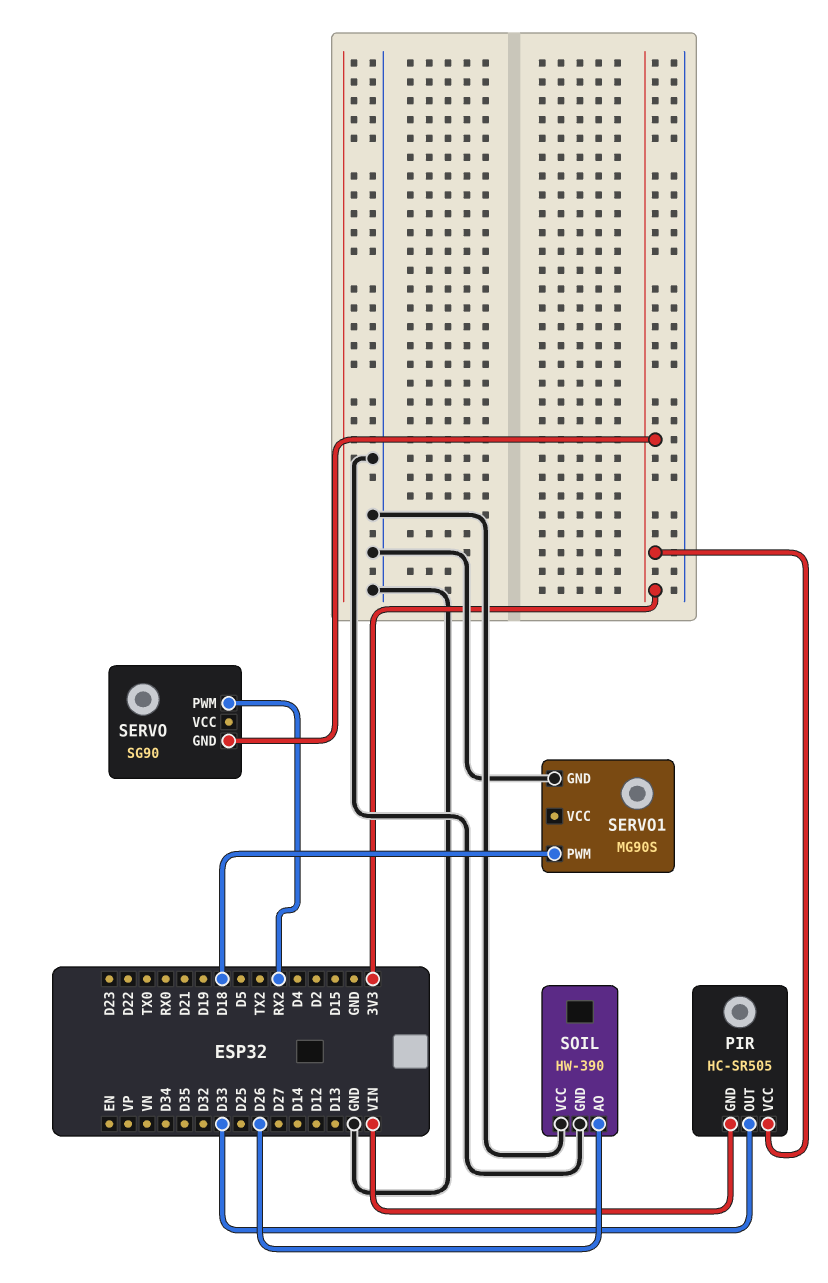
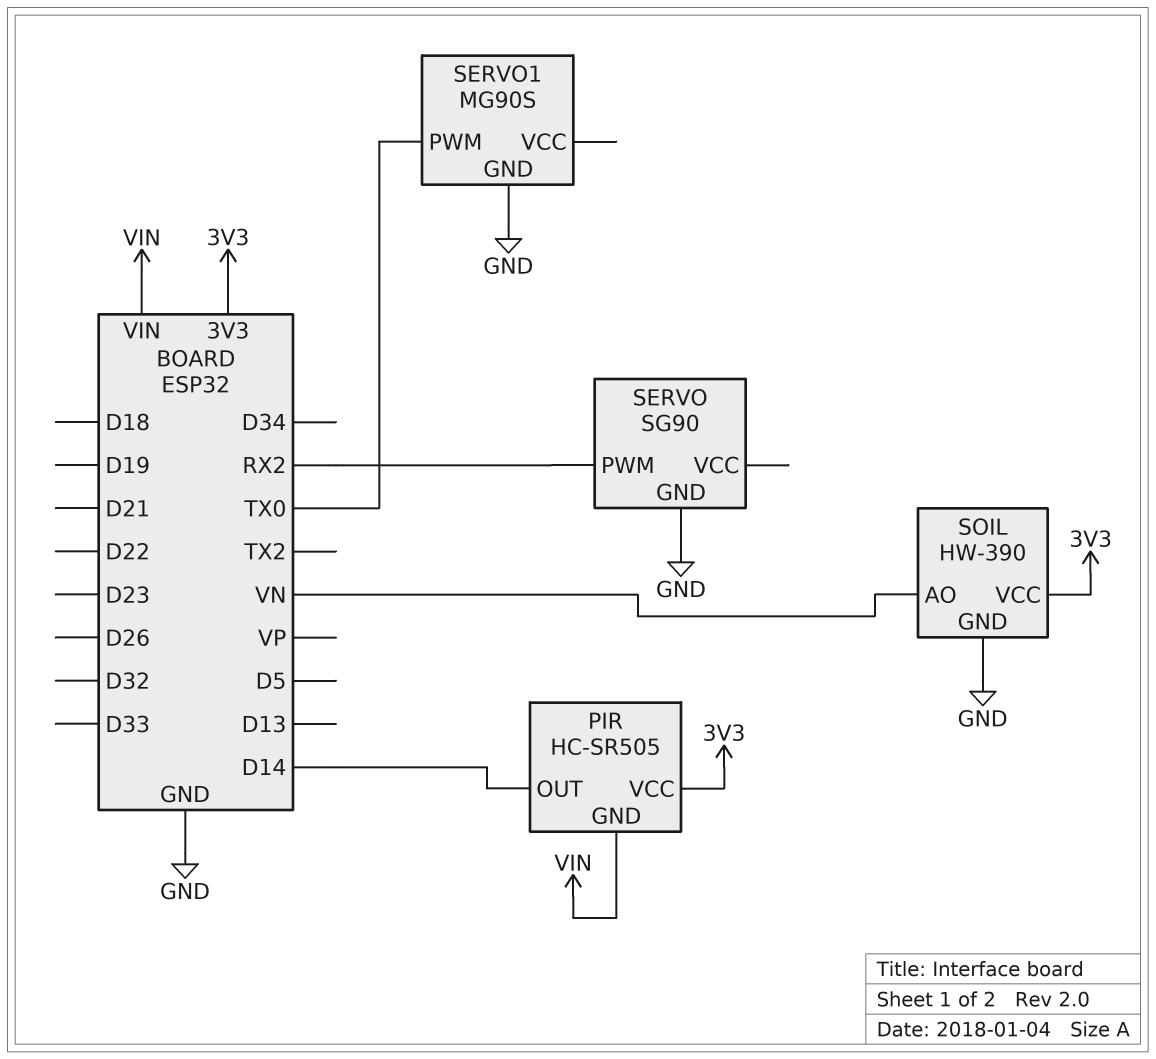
PIR pin OUT: D33 -> D14
SERVO pin GND: 3V3 -> GND
SERVO1 pin PWM: D18 -> TX0
SOIL pin AO: D26 -> VN
SOIL pin VCC: GND -> 3V3

